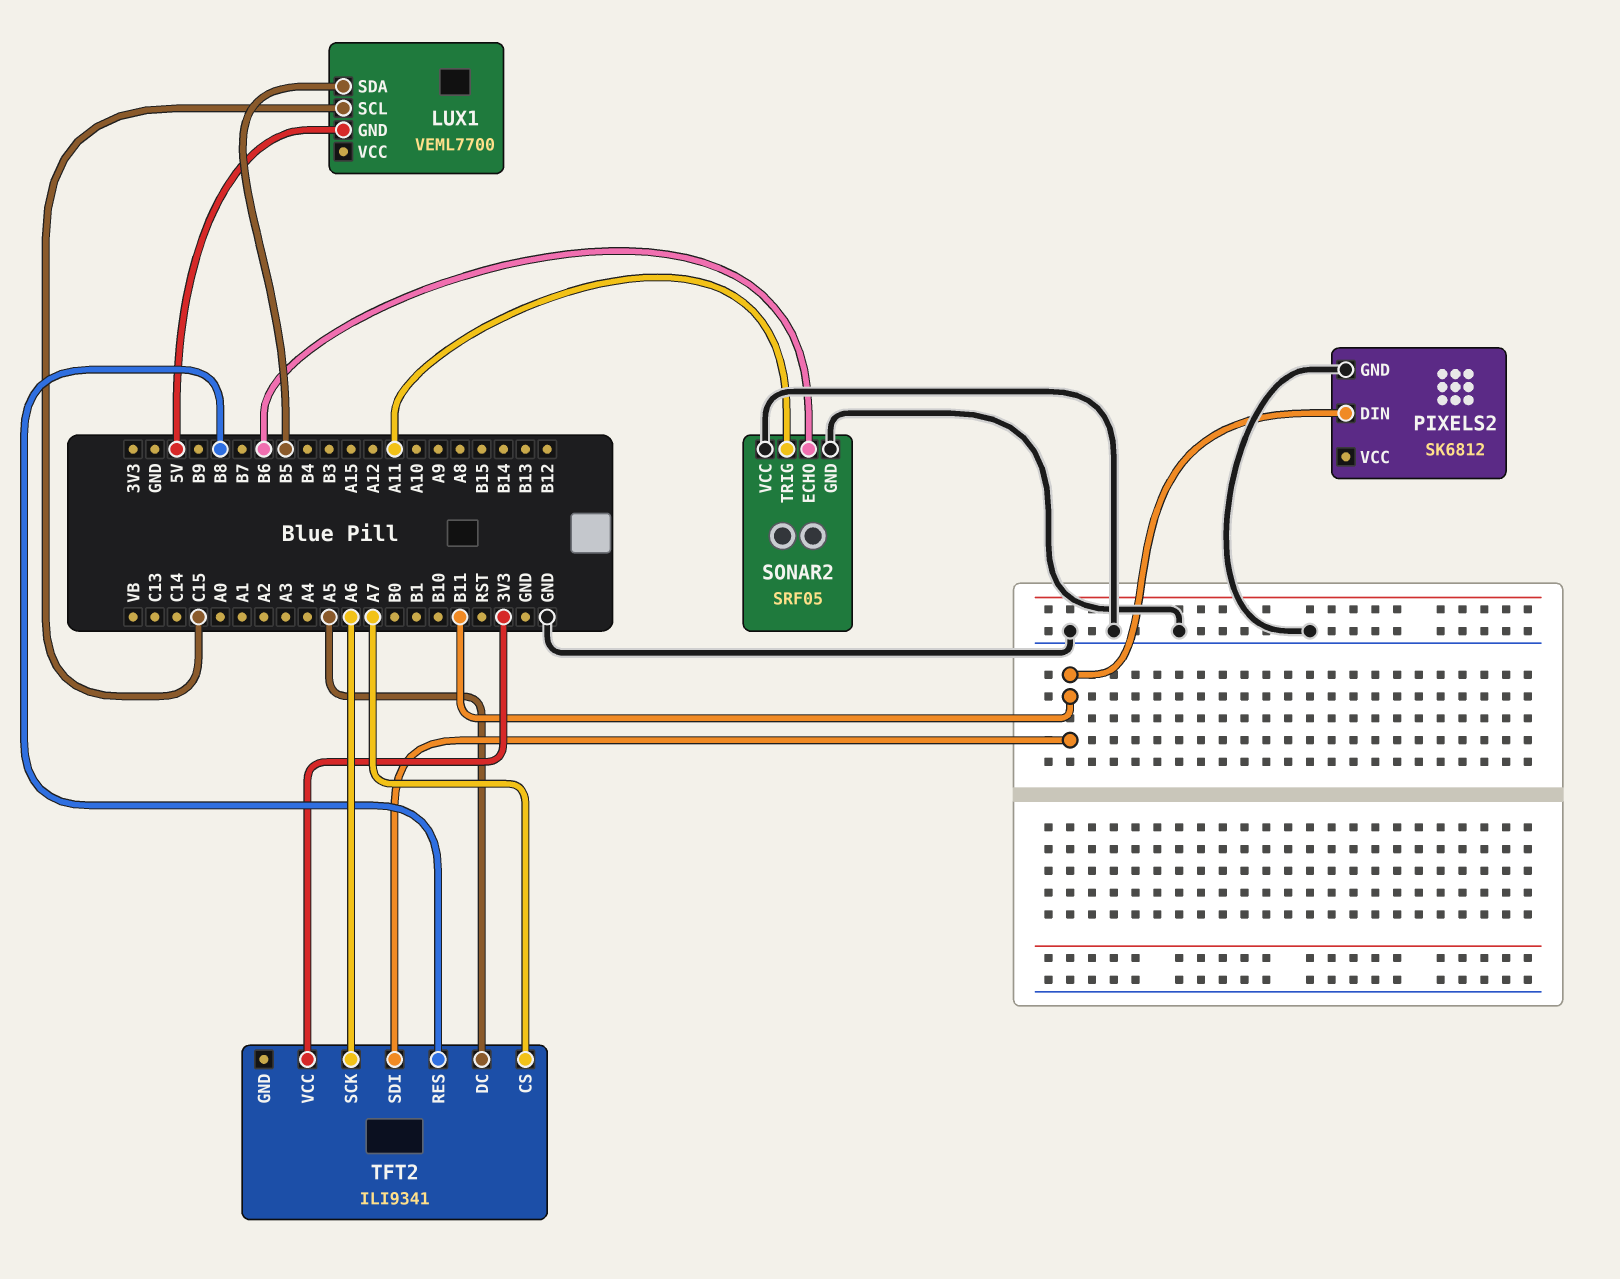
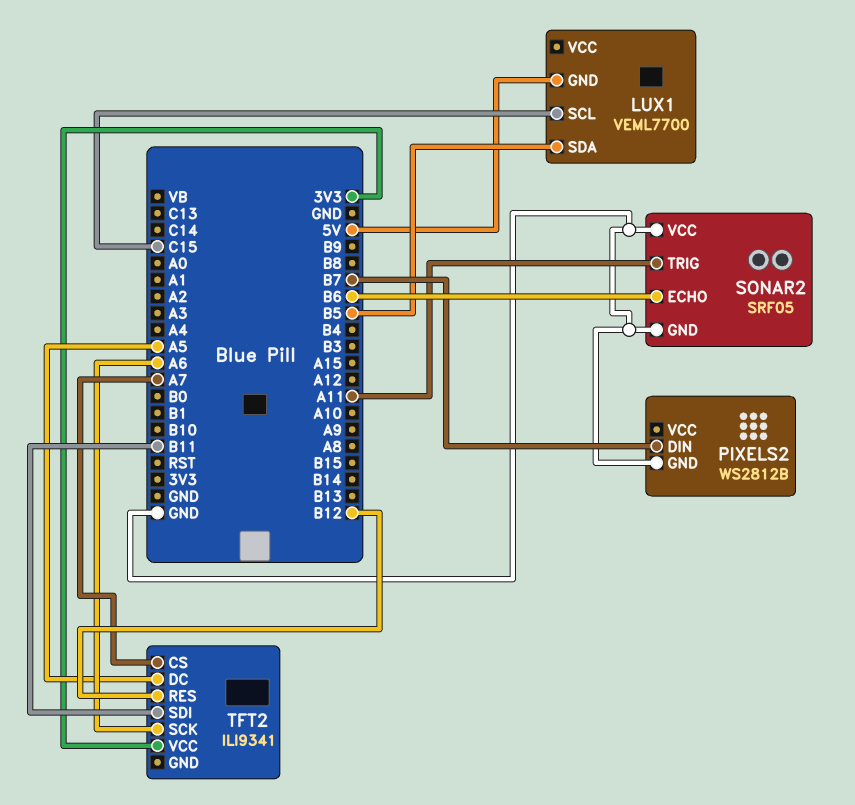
PIXELS2: SK6812 -> WS2812B
PIXELS2 pin DIN: B11 -> B7
TFT2 pin RES: B8 -> B12

